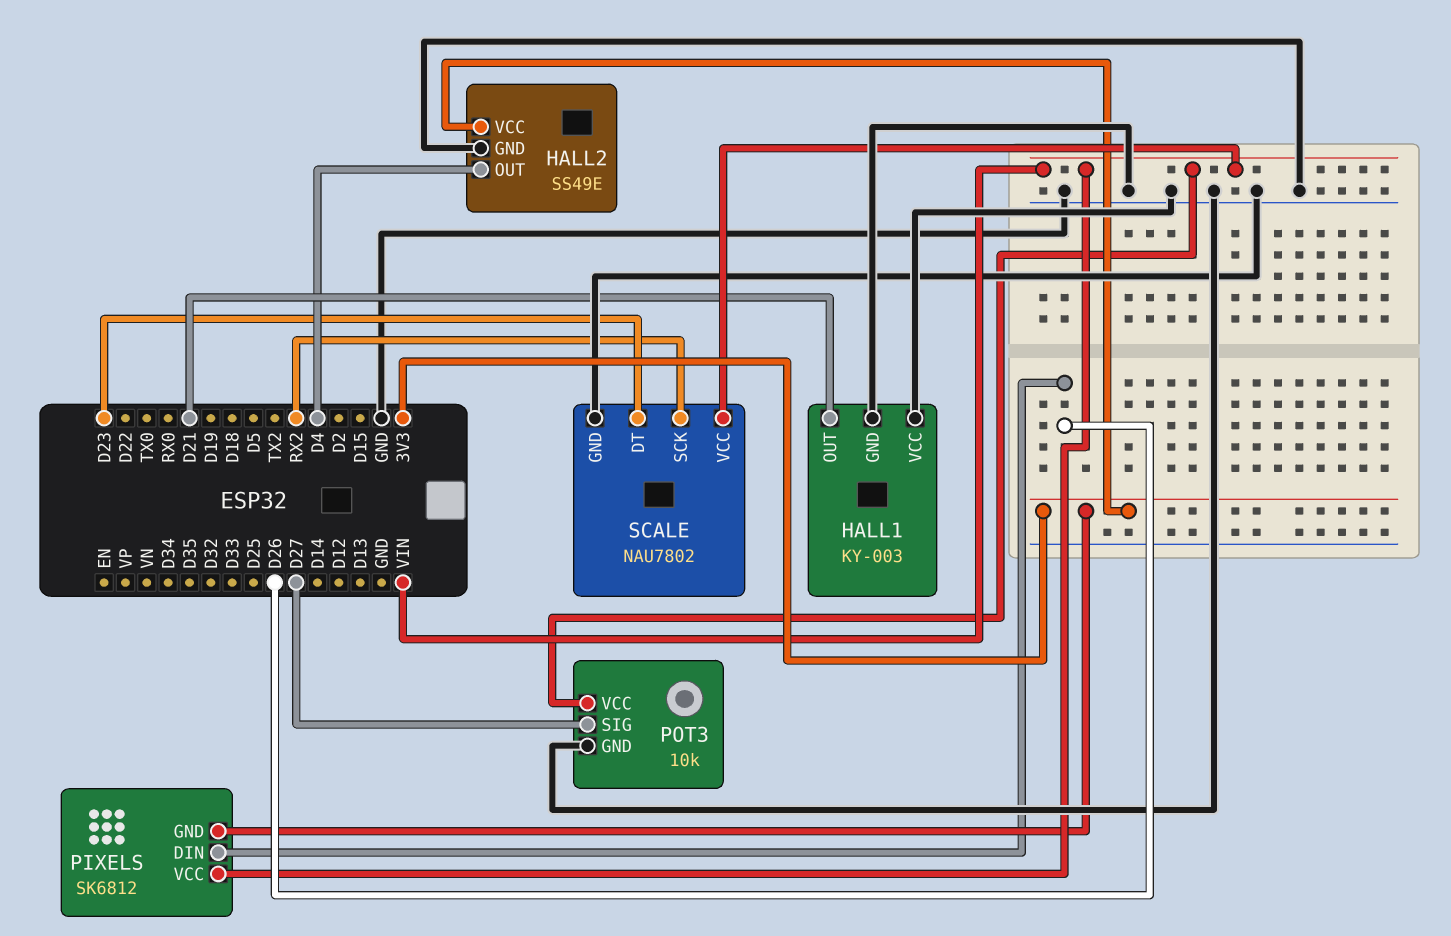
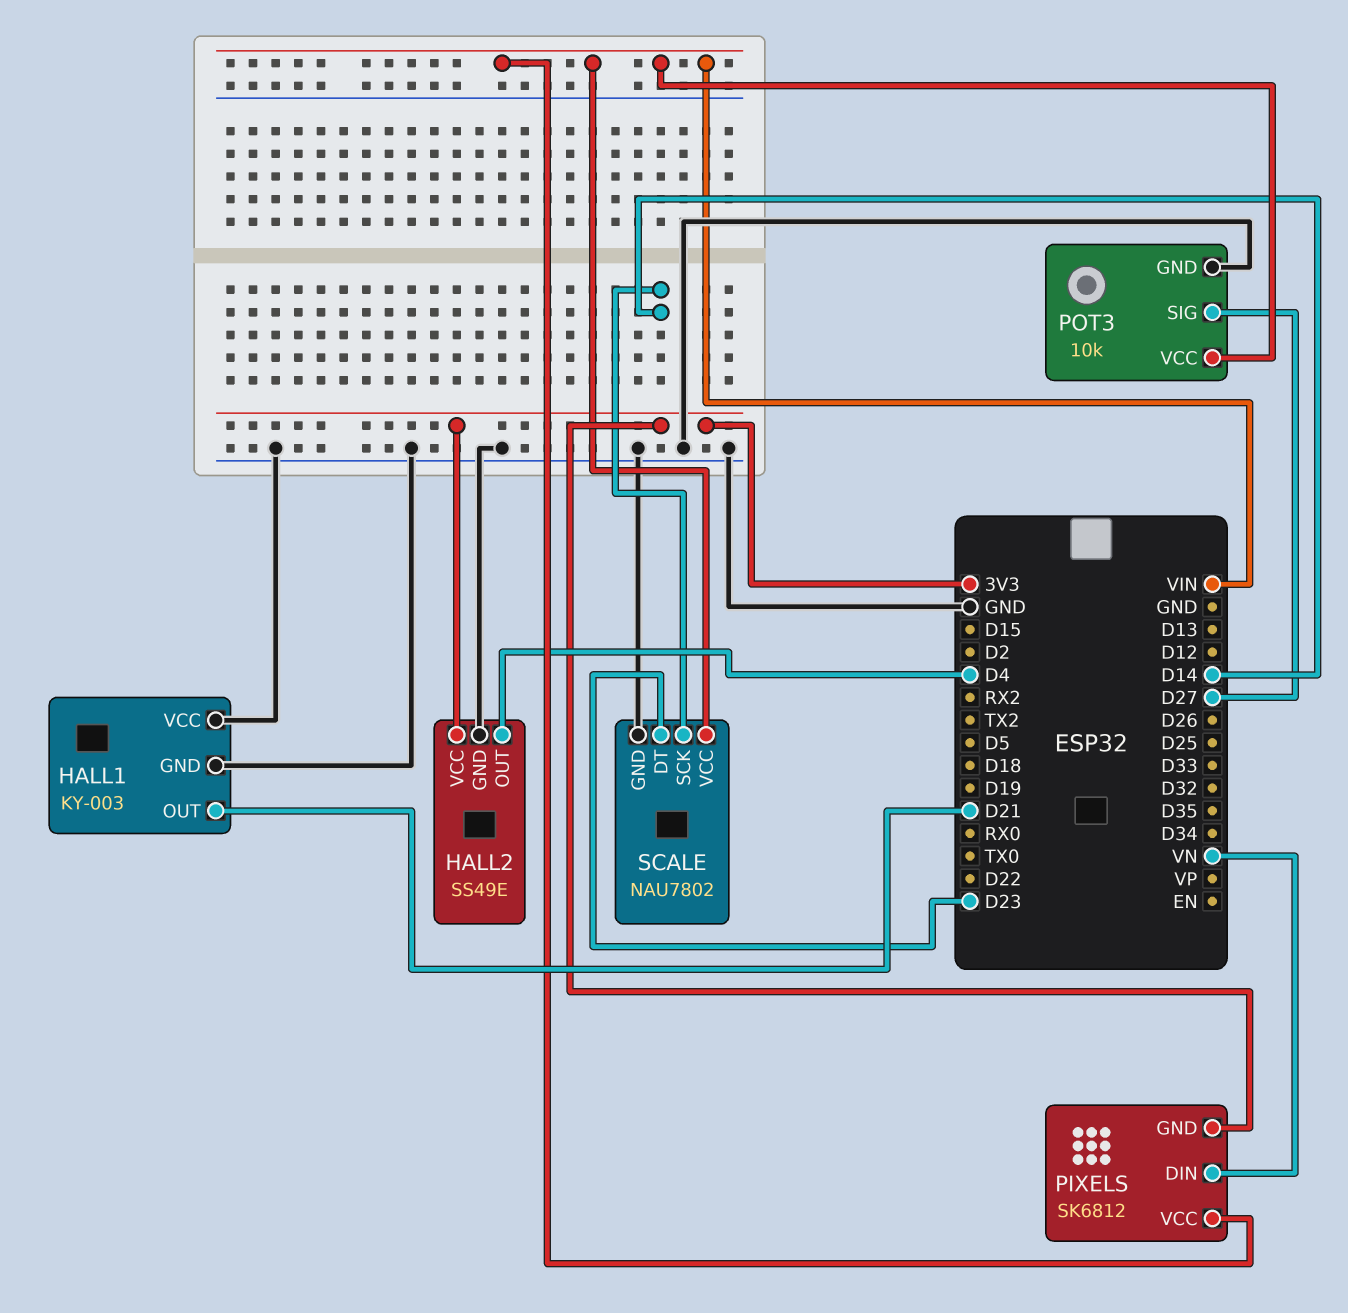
PIXELS pin DIN: D26 -> VN
SCALE pin SCK: RX2 -> D14

